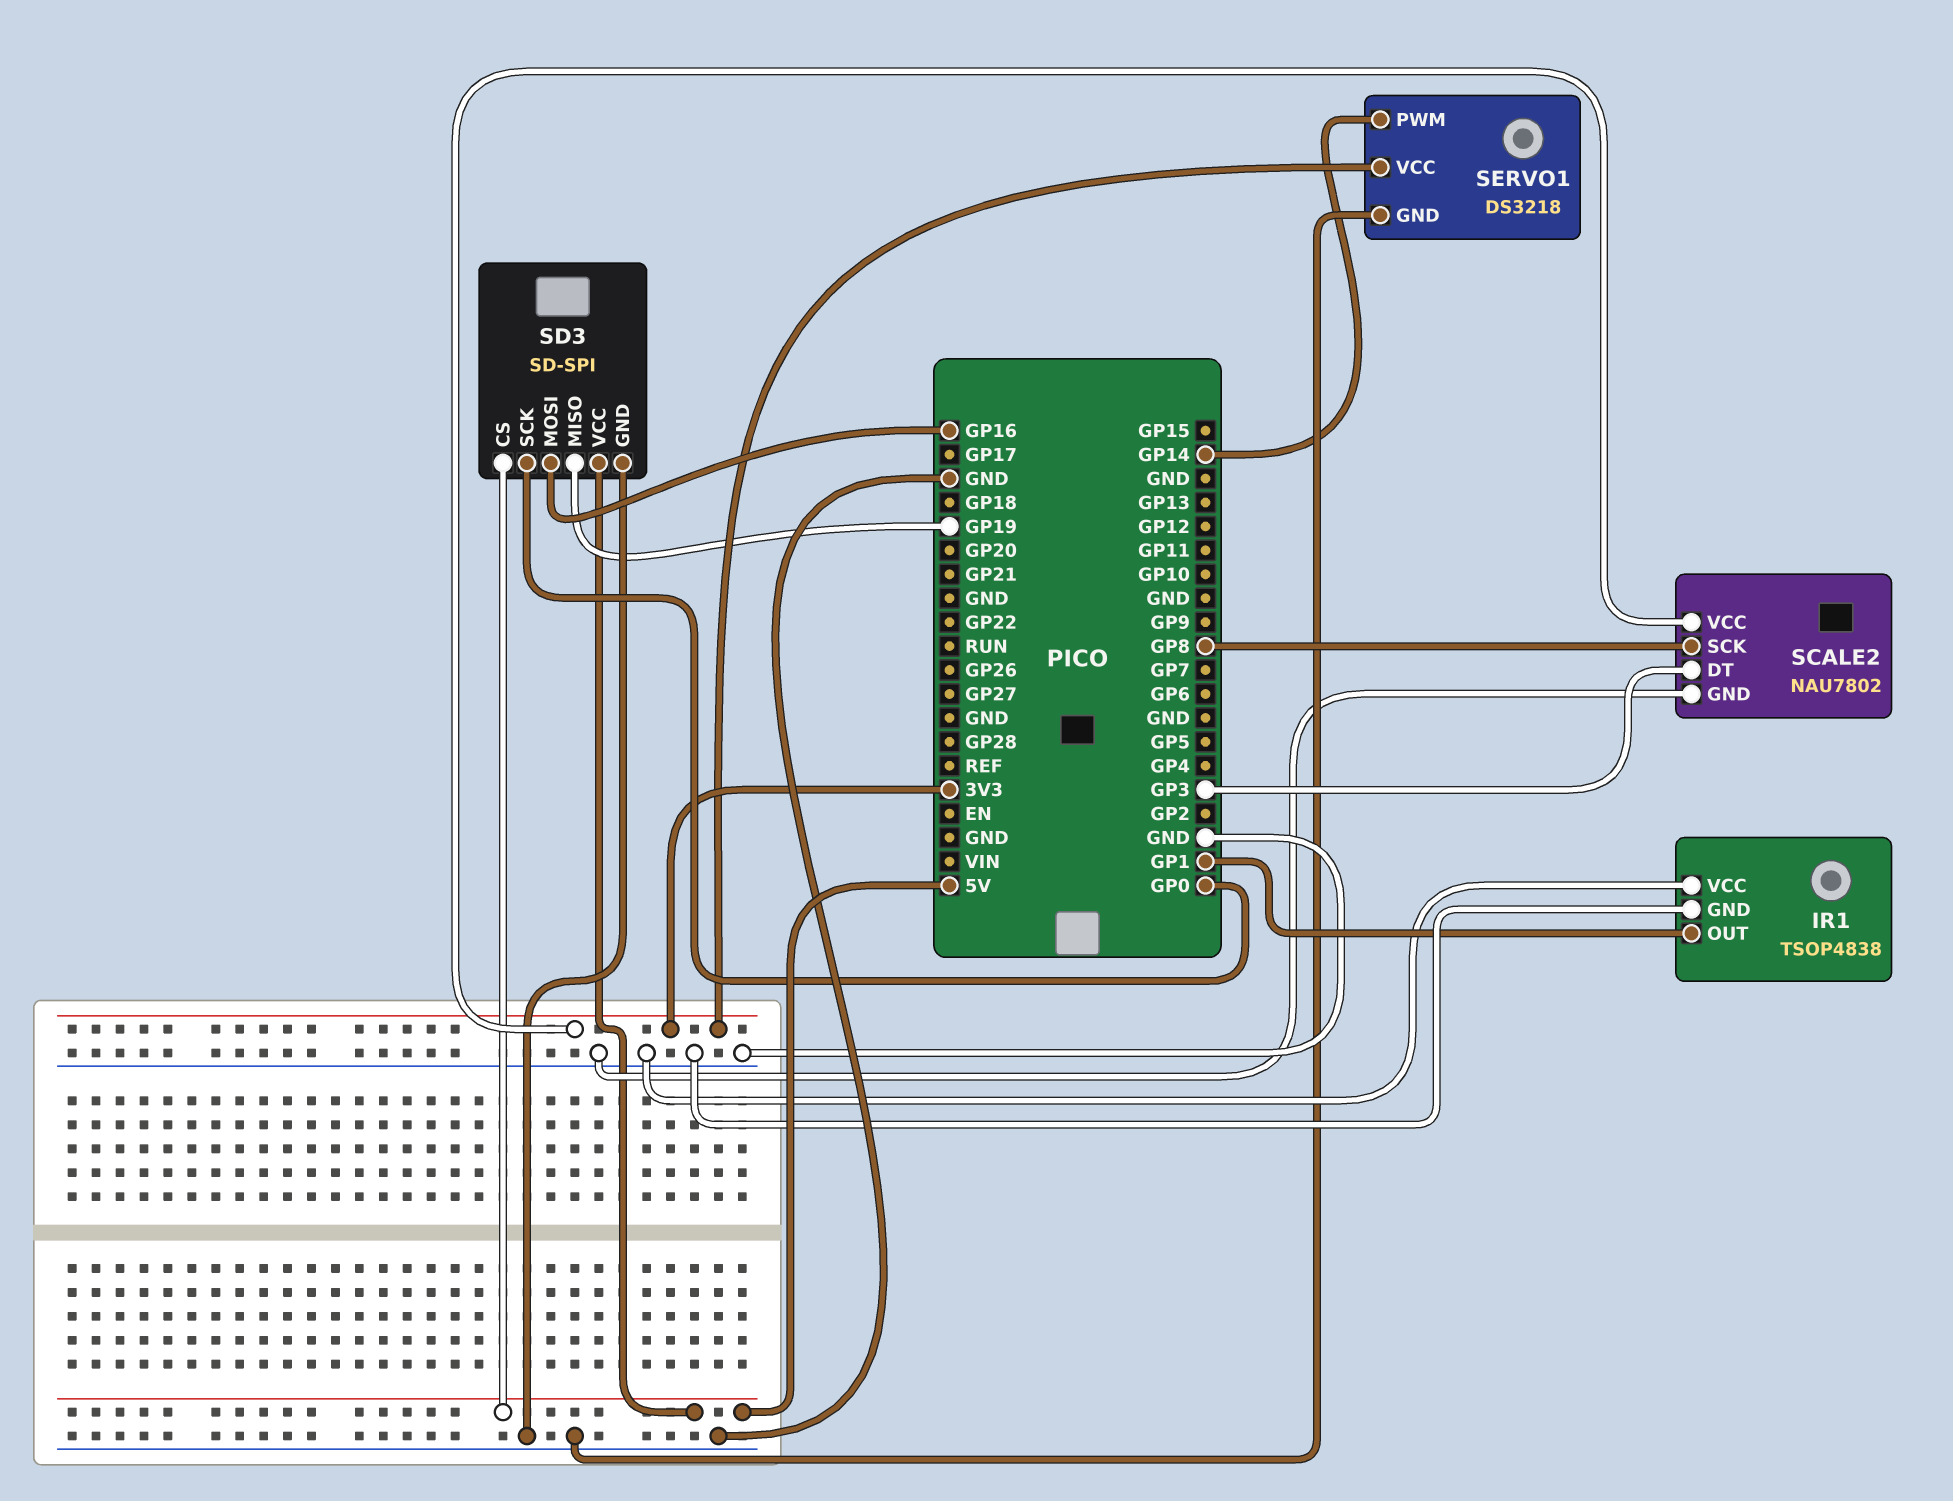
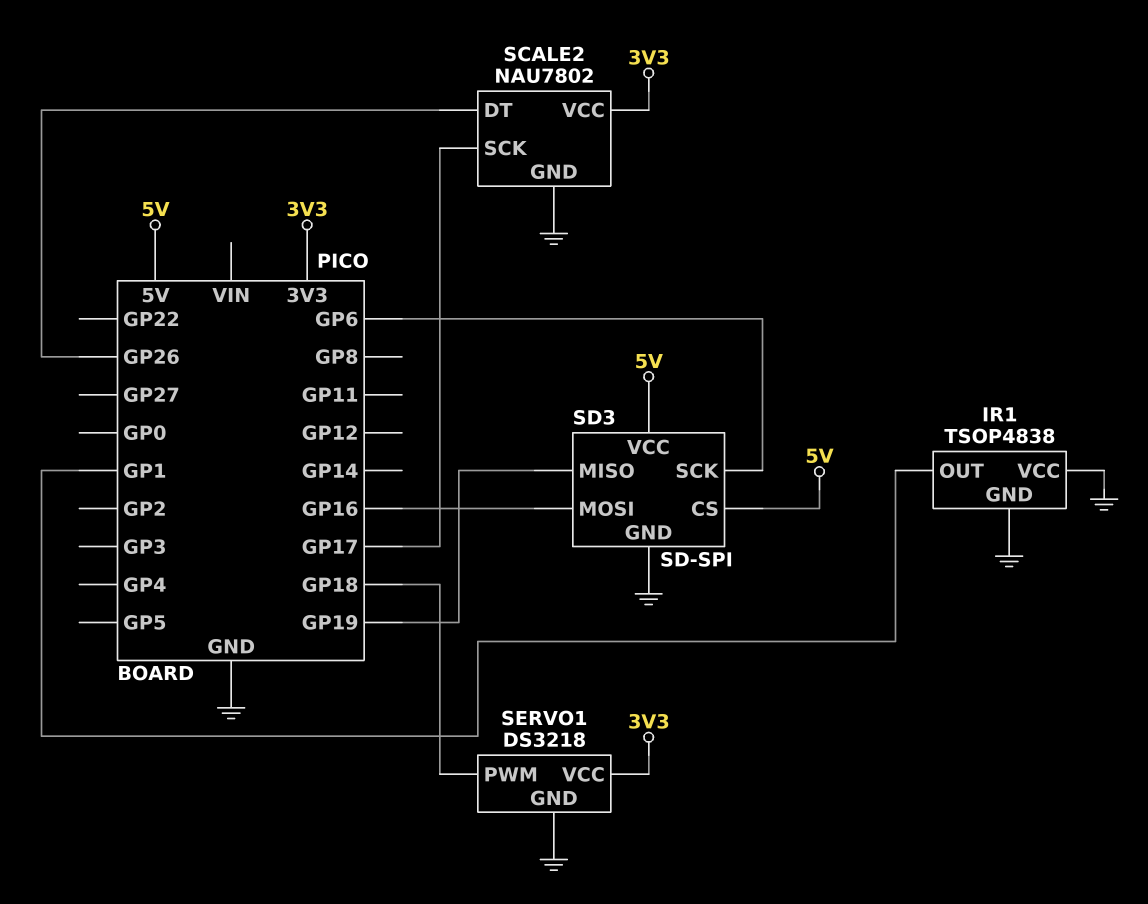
SCALE2 pin DT: GP3 -> GP26
SCALE2 pin SCK: GP8 -> GP17
SD3 pin SCK: GP0 -> GP6
SERVO1 pin PWM: GP14 -> GP18

